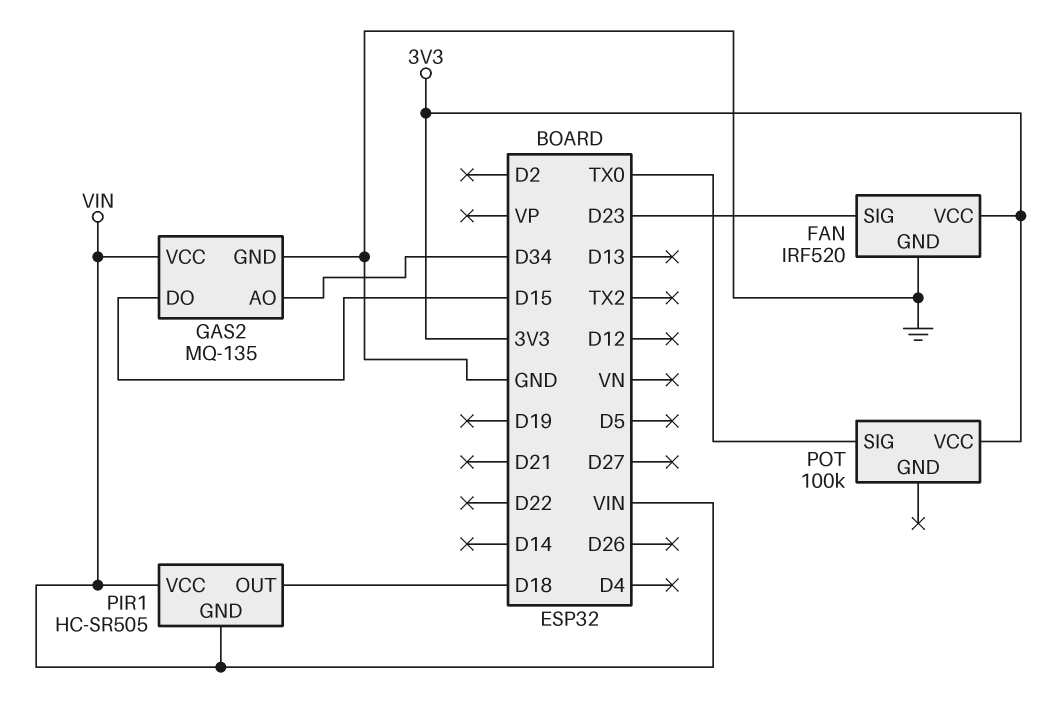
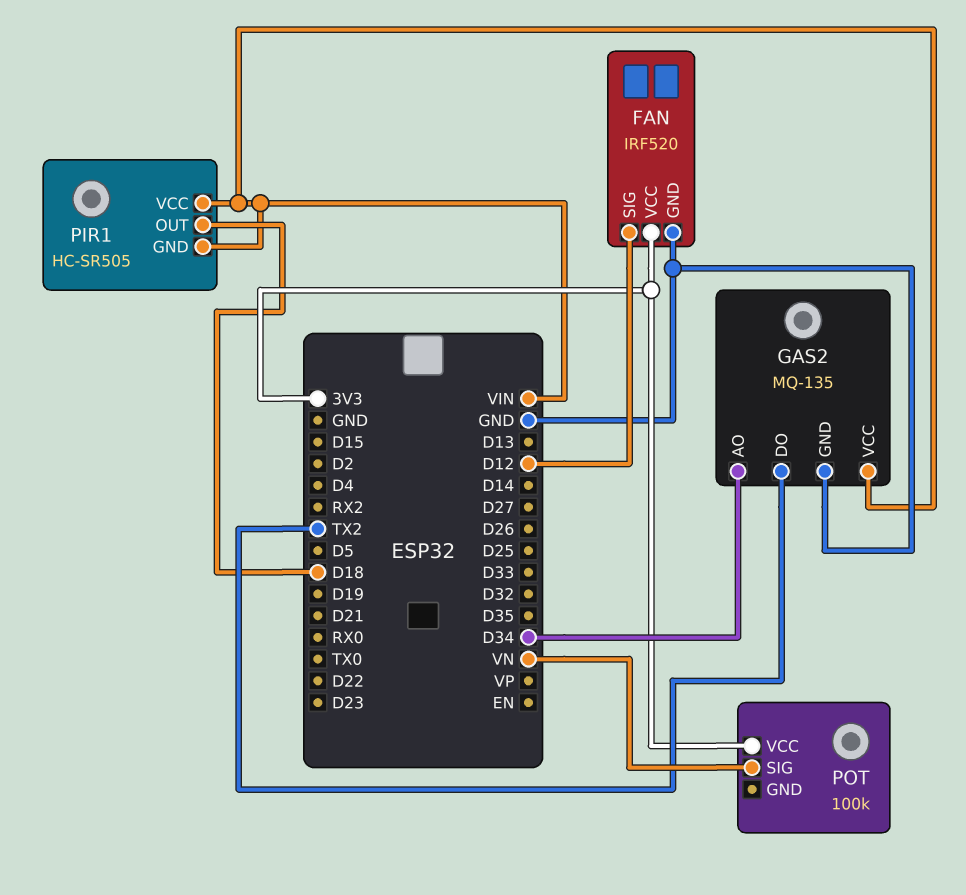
FAN pin SIG: D23 -> D12
GAS2 pin DO: D15 -> TX2
POT pin SIG: TX0 -> VN

